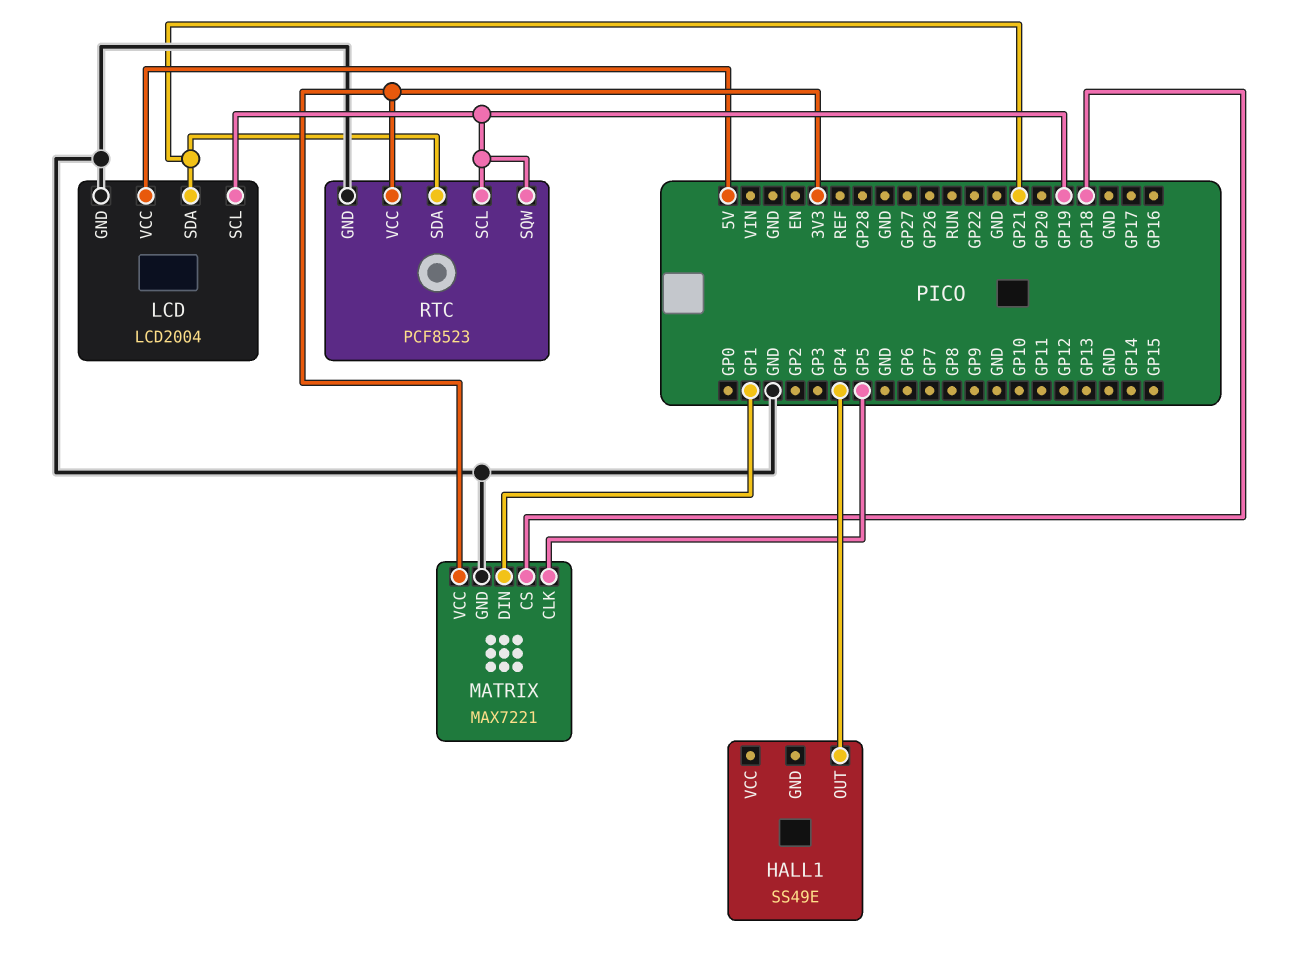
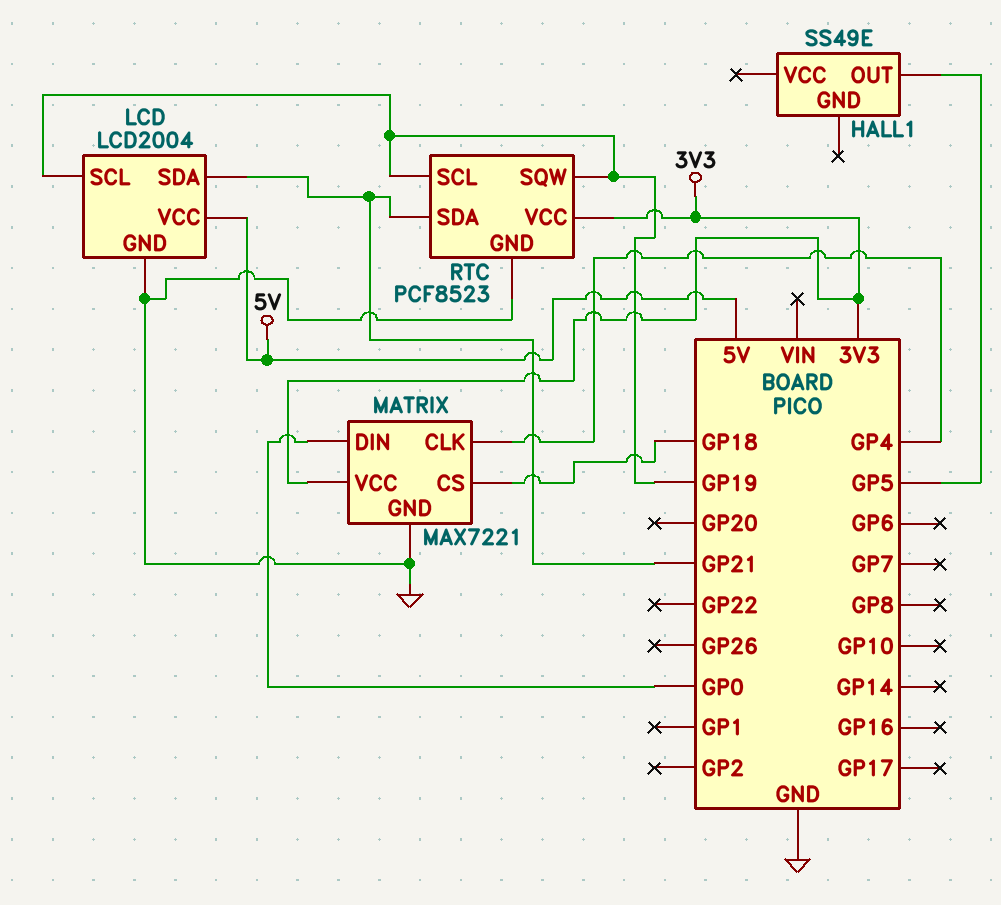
HALL1 pin OUT: GP4 -> GP5
MATRIX pin CLK: GP5 -> GP4
MATRIX pin DIN: GP1 -> GP0

